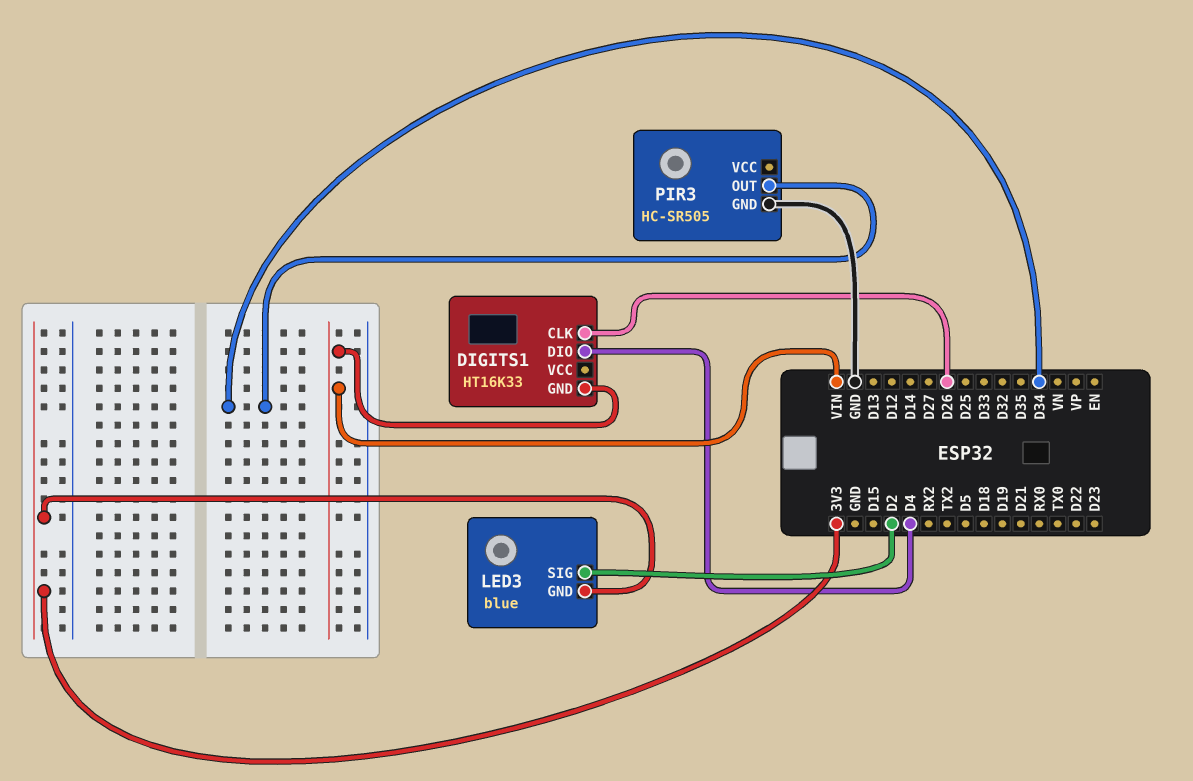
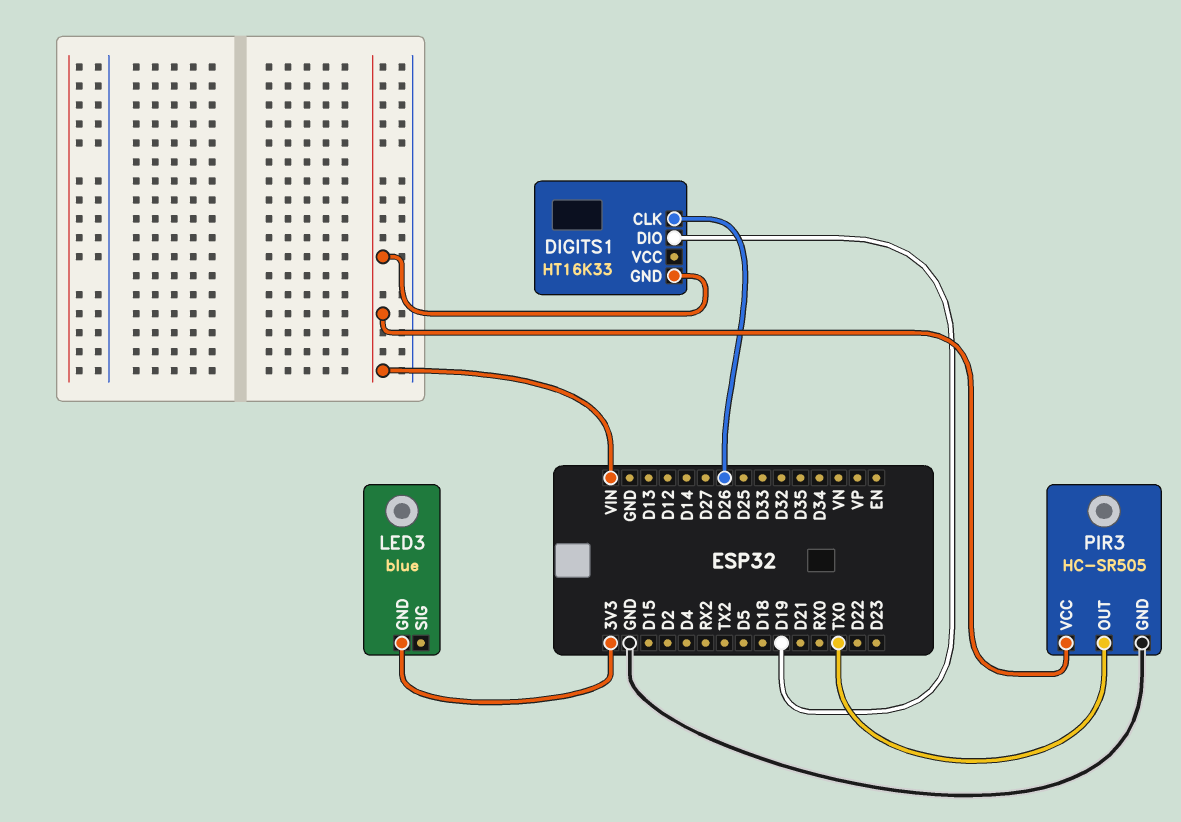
DIGITS1 pin DIO: D4 -> D19
LED3 pin SIG: D2 -> none
PIR3 pin OUT: D34 -> TX0
PIR3 pin VCC: none -> VIN

